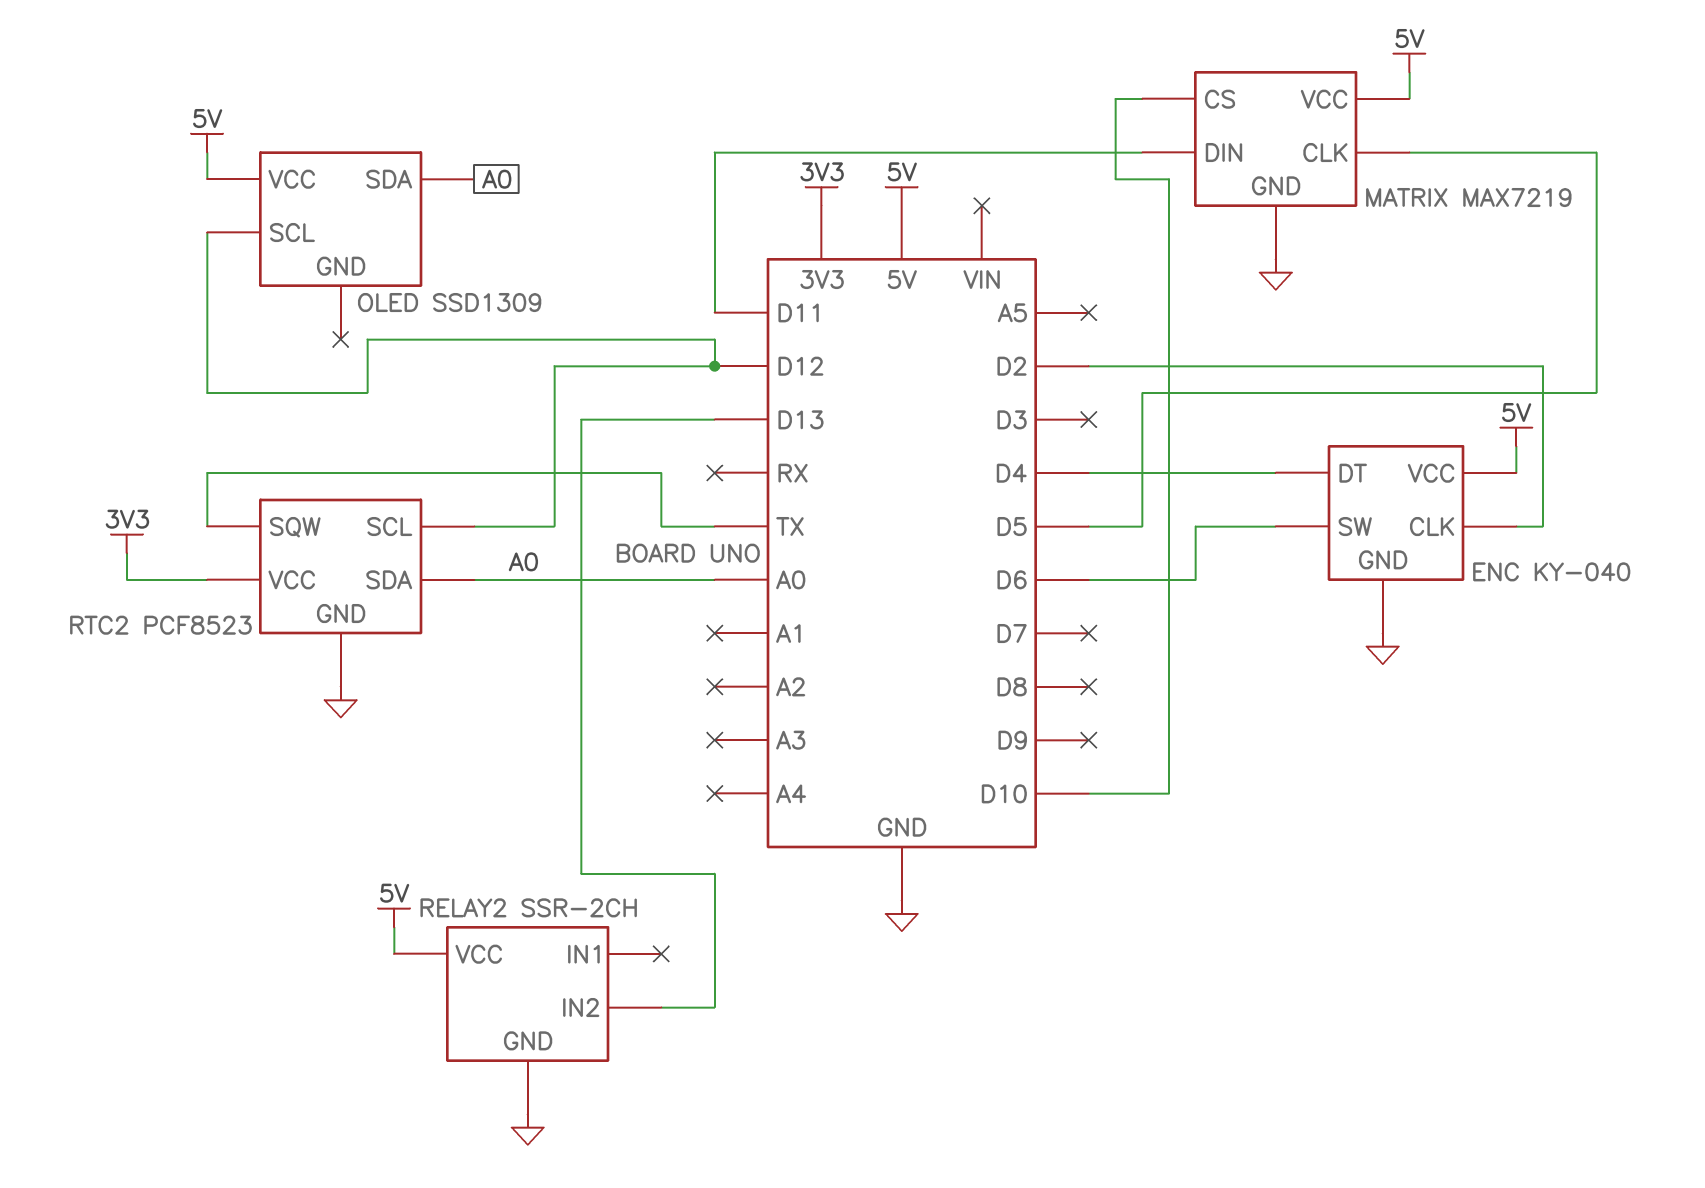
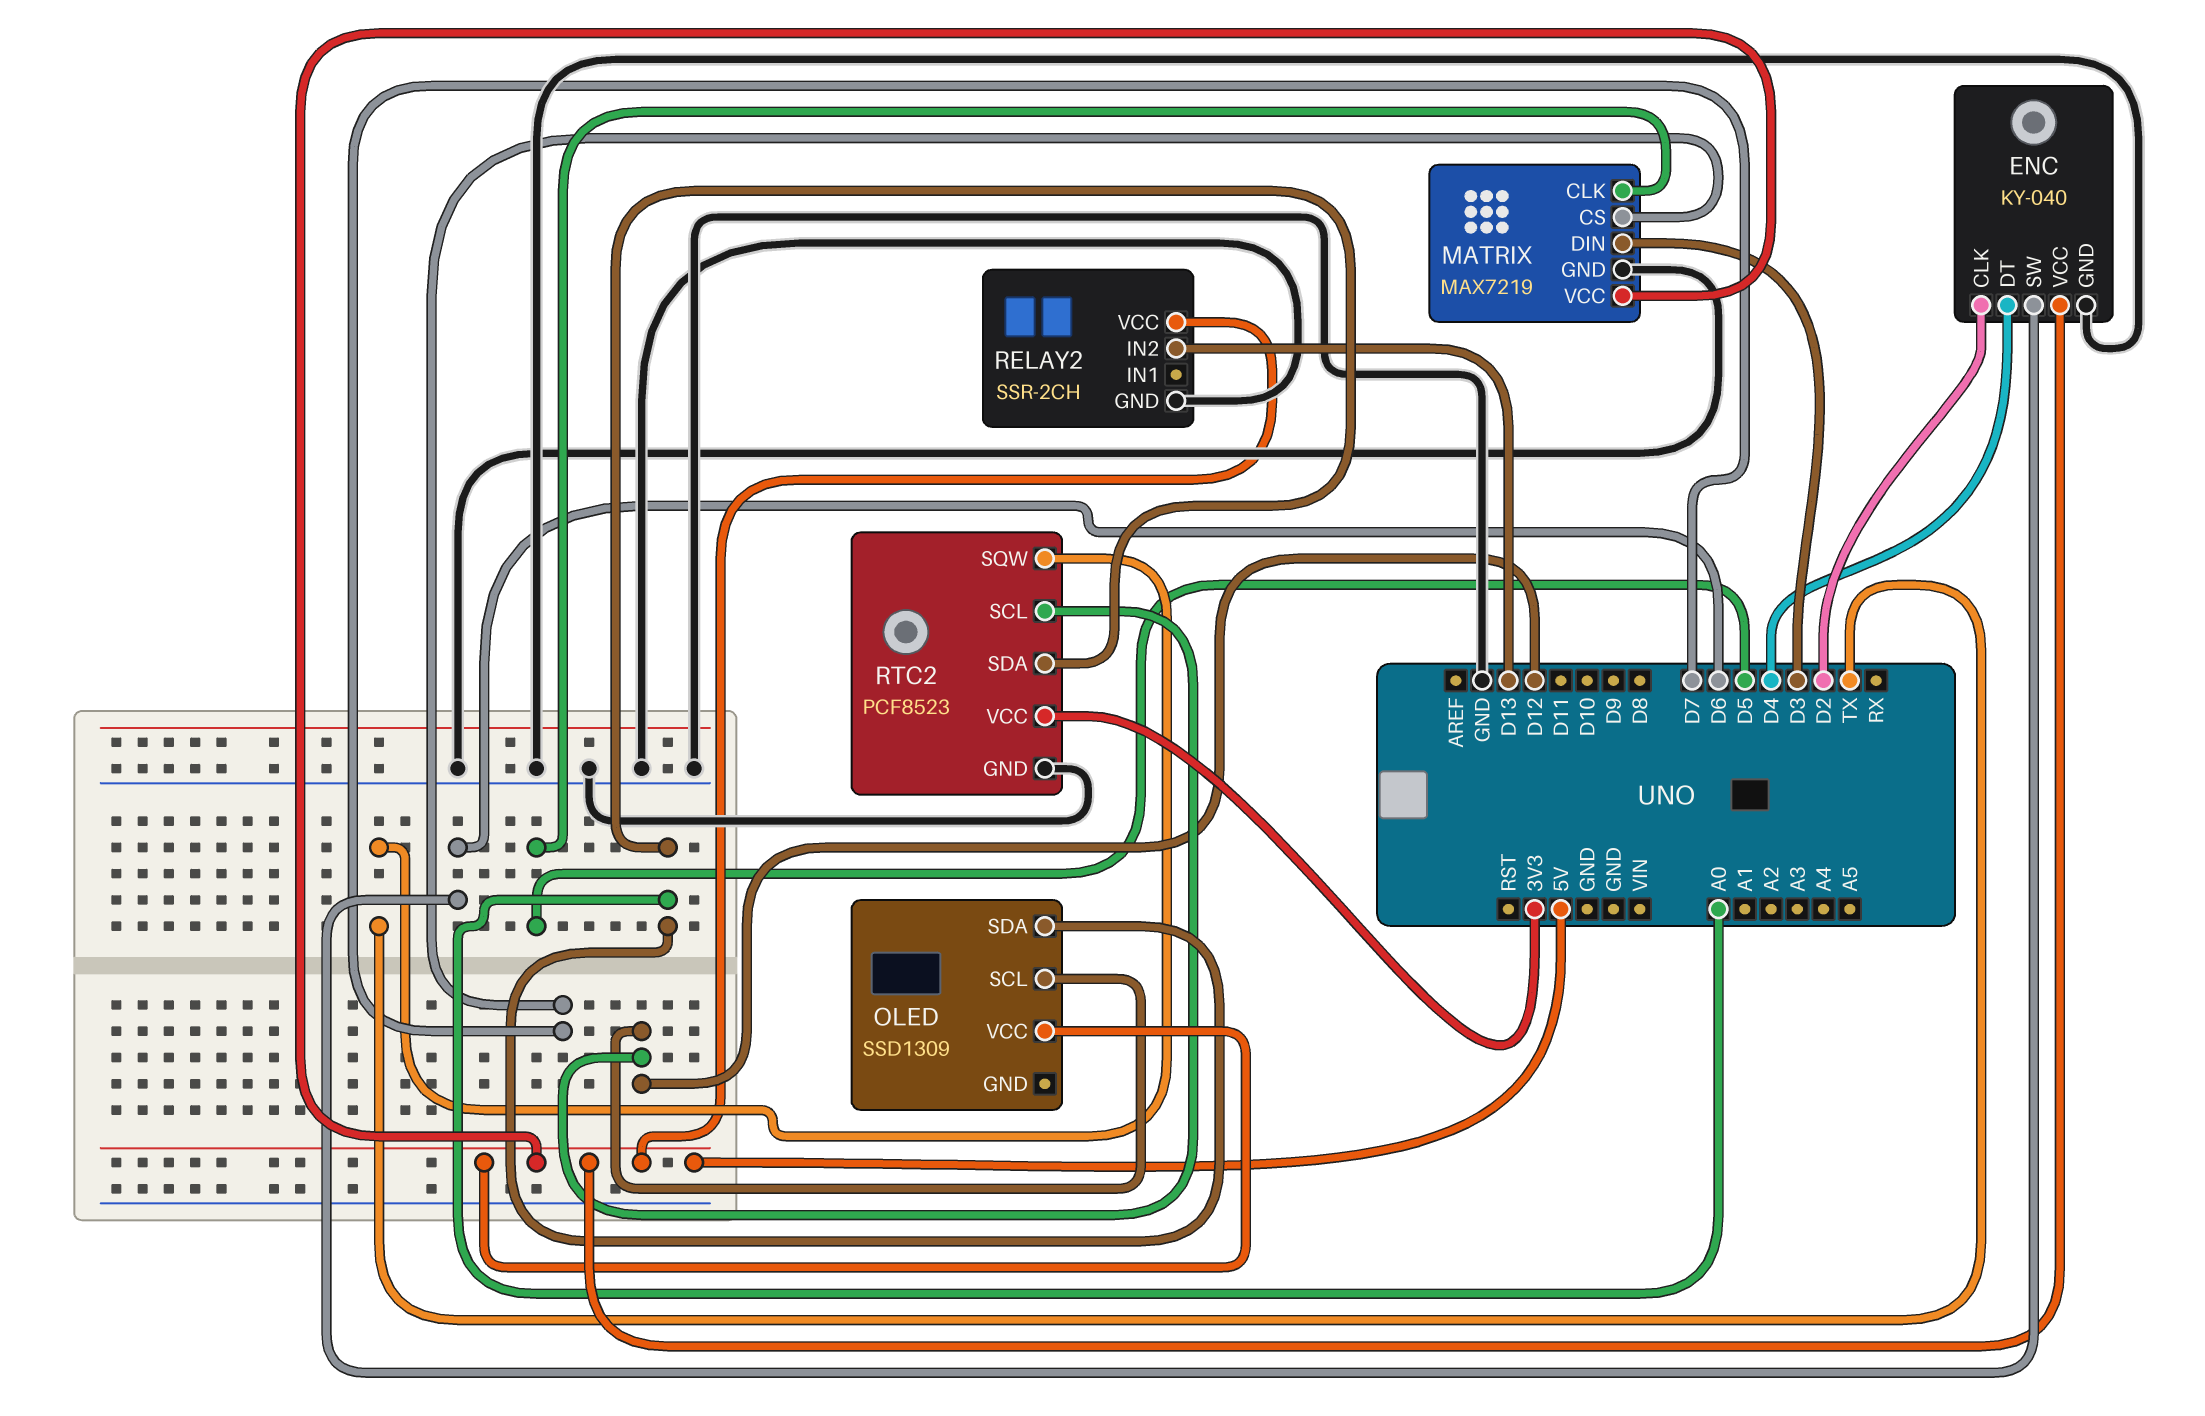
MATRIX pin CS: D10 -> D7
MATRIX pin DIN: D11 -> D3

